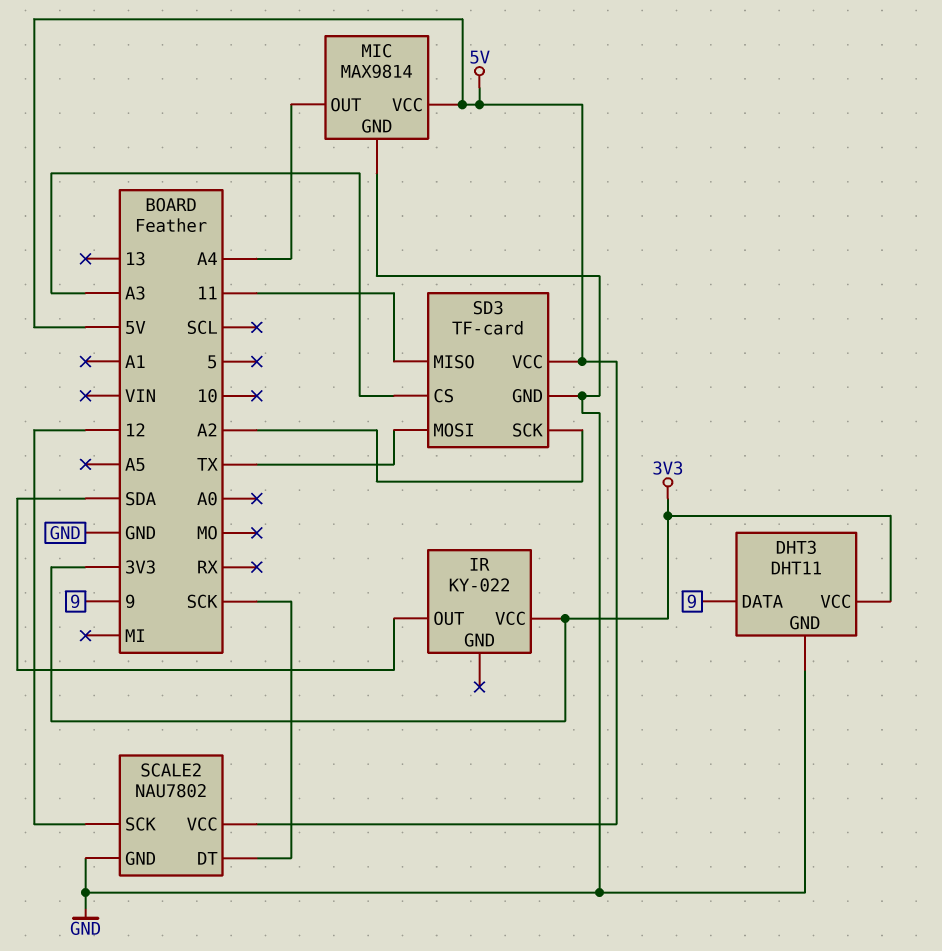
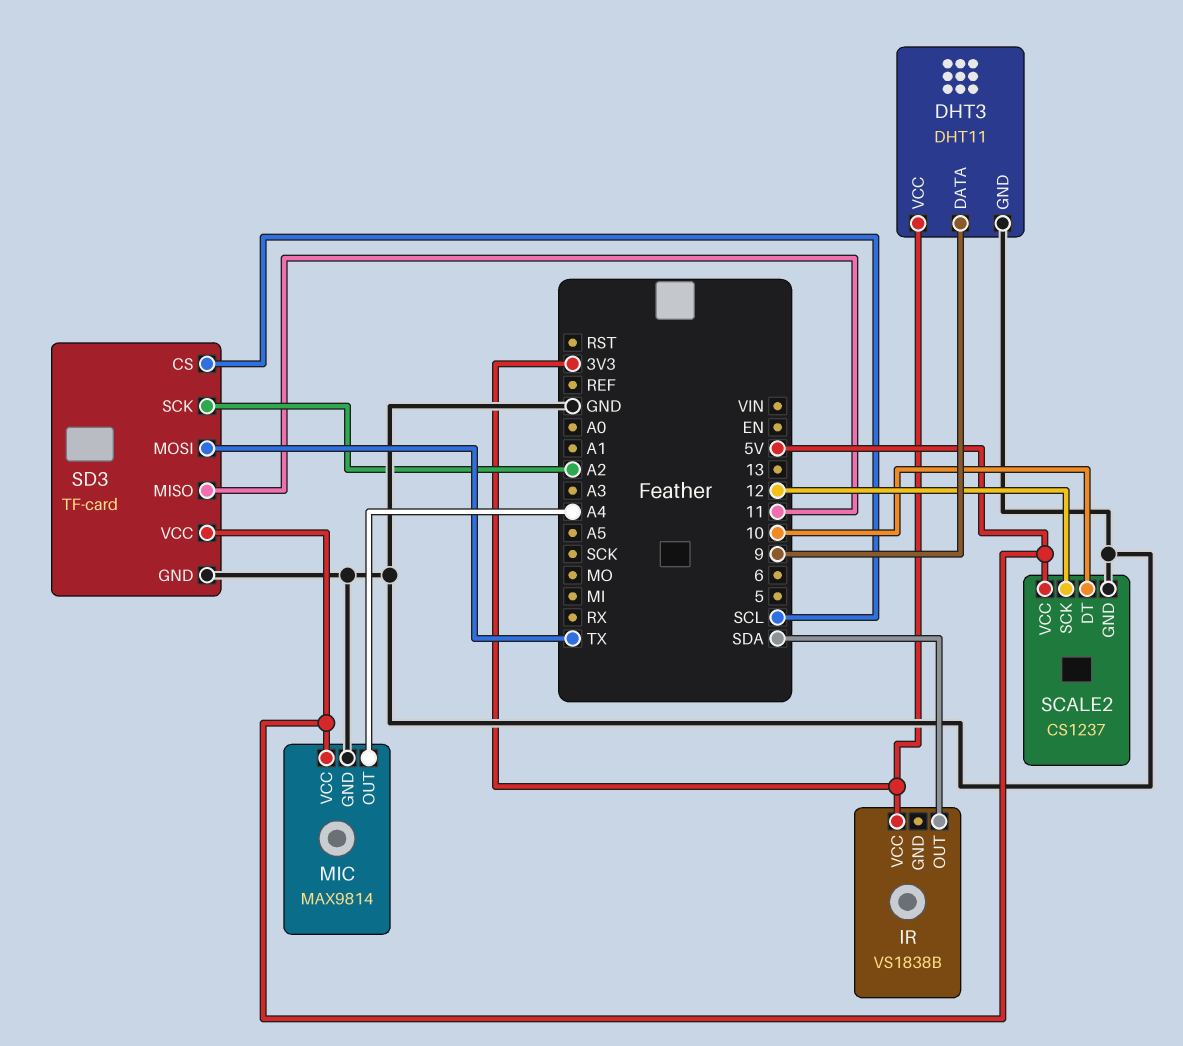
IR: KY-022 -> VS1838B
SCALE2: NAU7802 -> CS1237
SCALE2 pin DT: SCK -> 10
SD3 pin CS: A3 -> SCL

